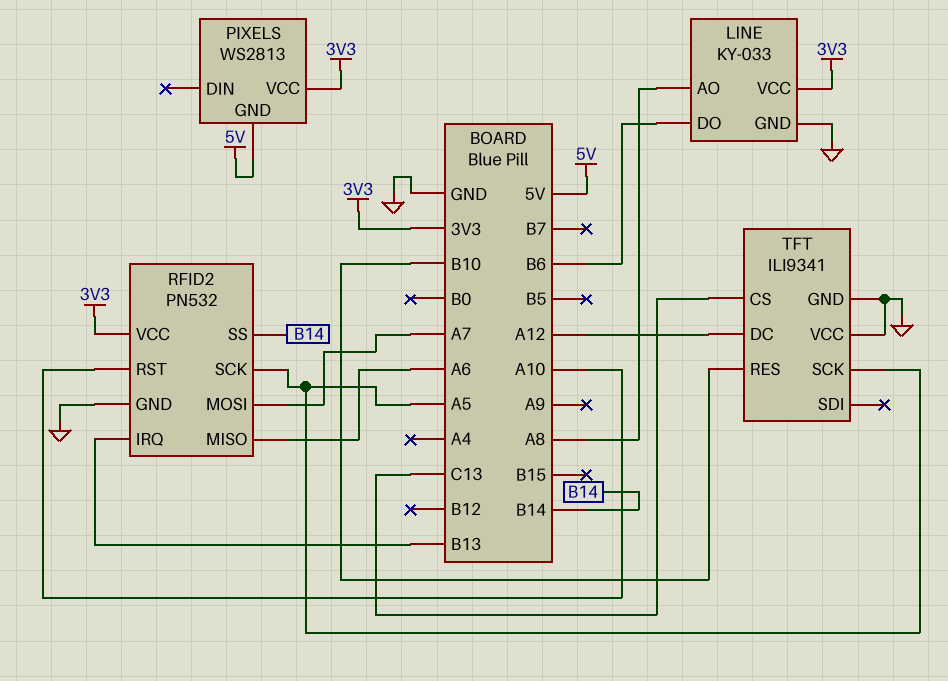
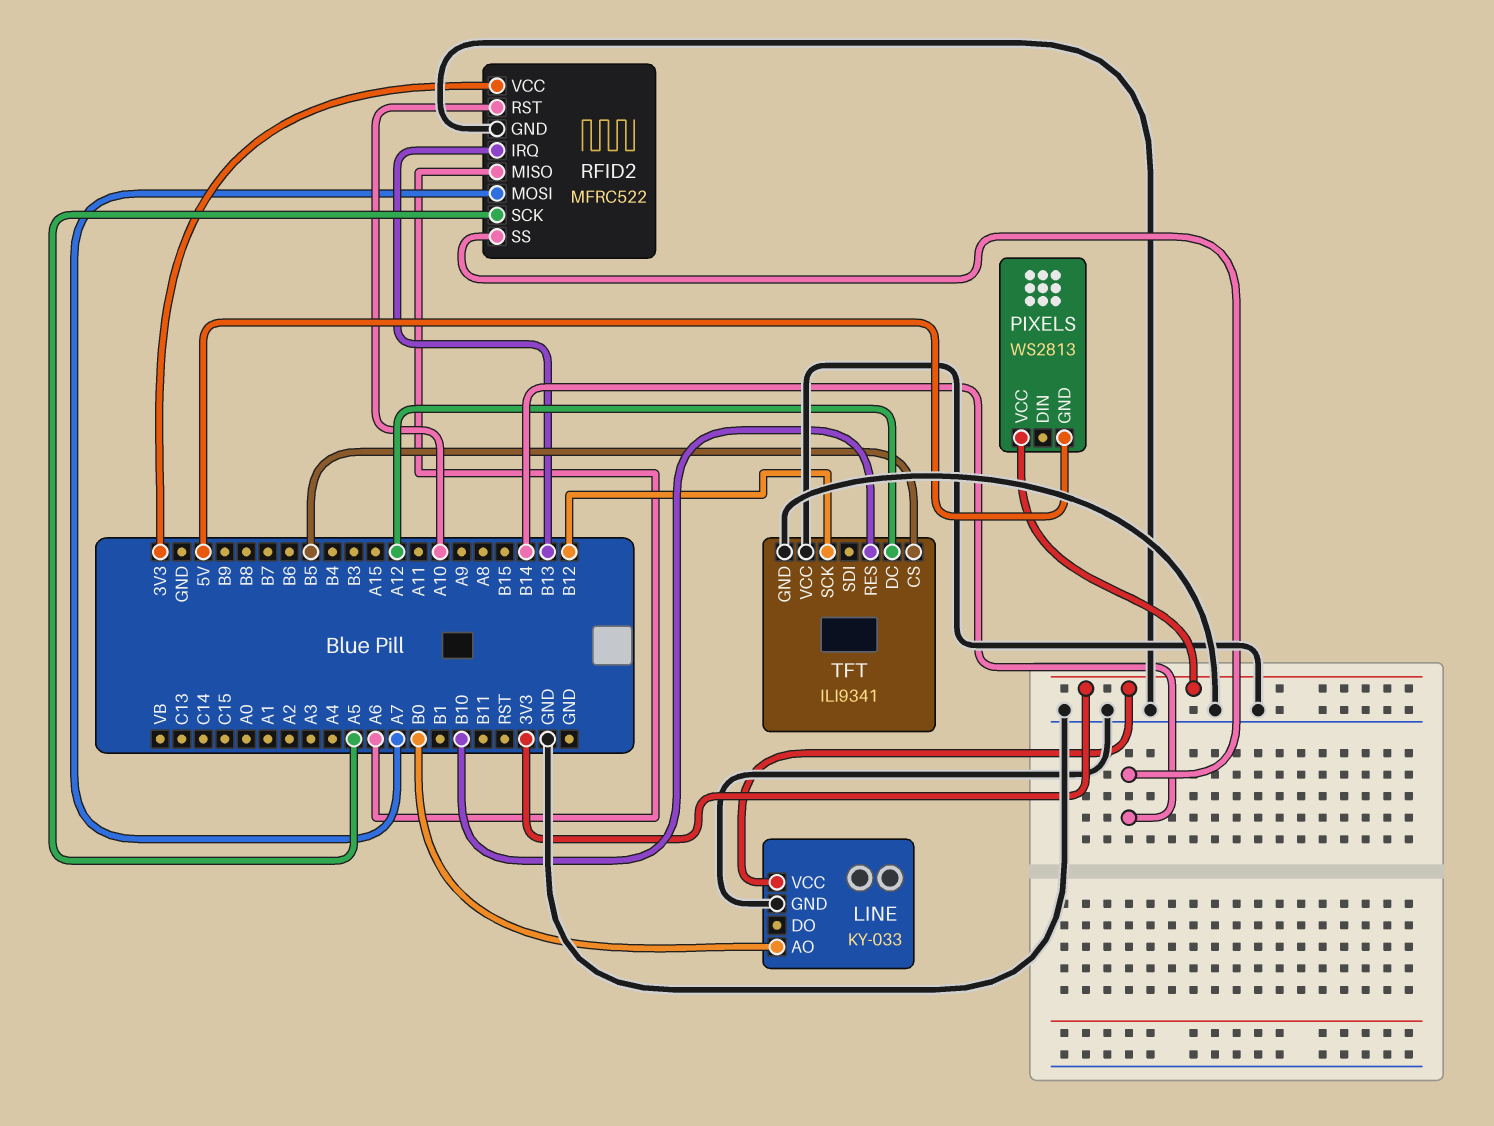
LINE pin AO: A8 -> B0
LINE pin DO: B6 -> none
RFID2: PN532 -> MFRC522
TFT pin CS: C13 -> B5
TFT pin SCK: A5 -> B12

